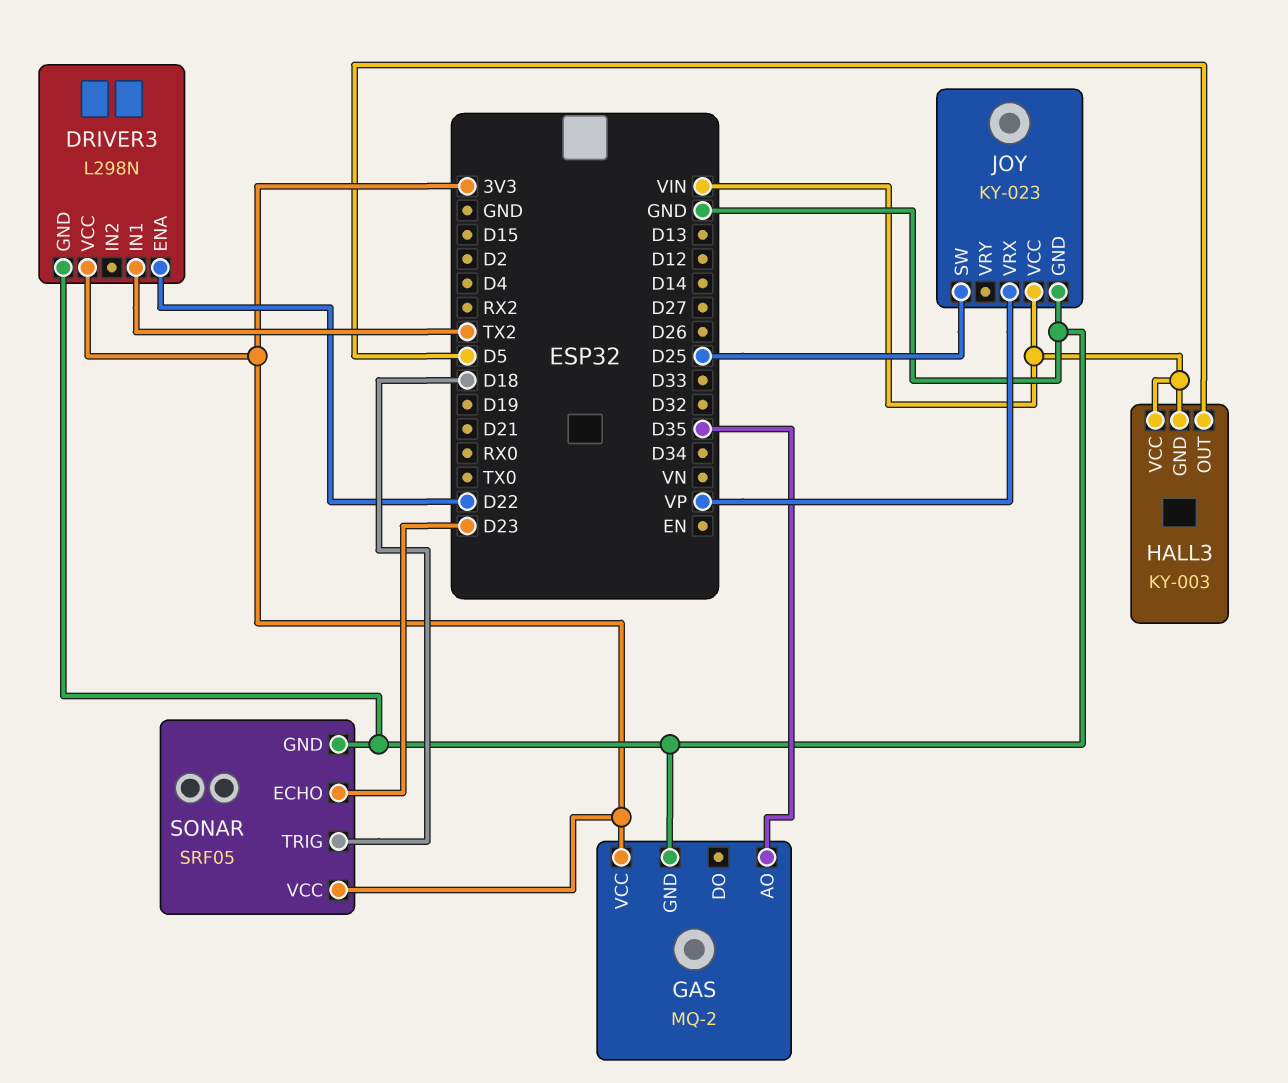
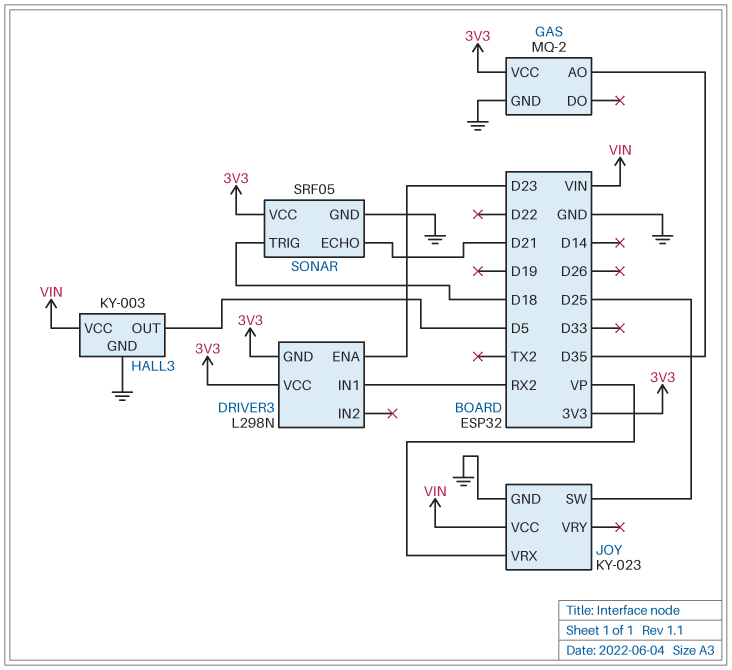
DRIVER3 pin ENA: D22 -> D23
DRIVER3 pin GND: GND -> 3V3
DRIVER3 pin IN1: TX2 -> RX2
HALL3 pin GND: VIN -> GND
SONAR pin ECHO: D23 -> D21

